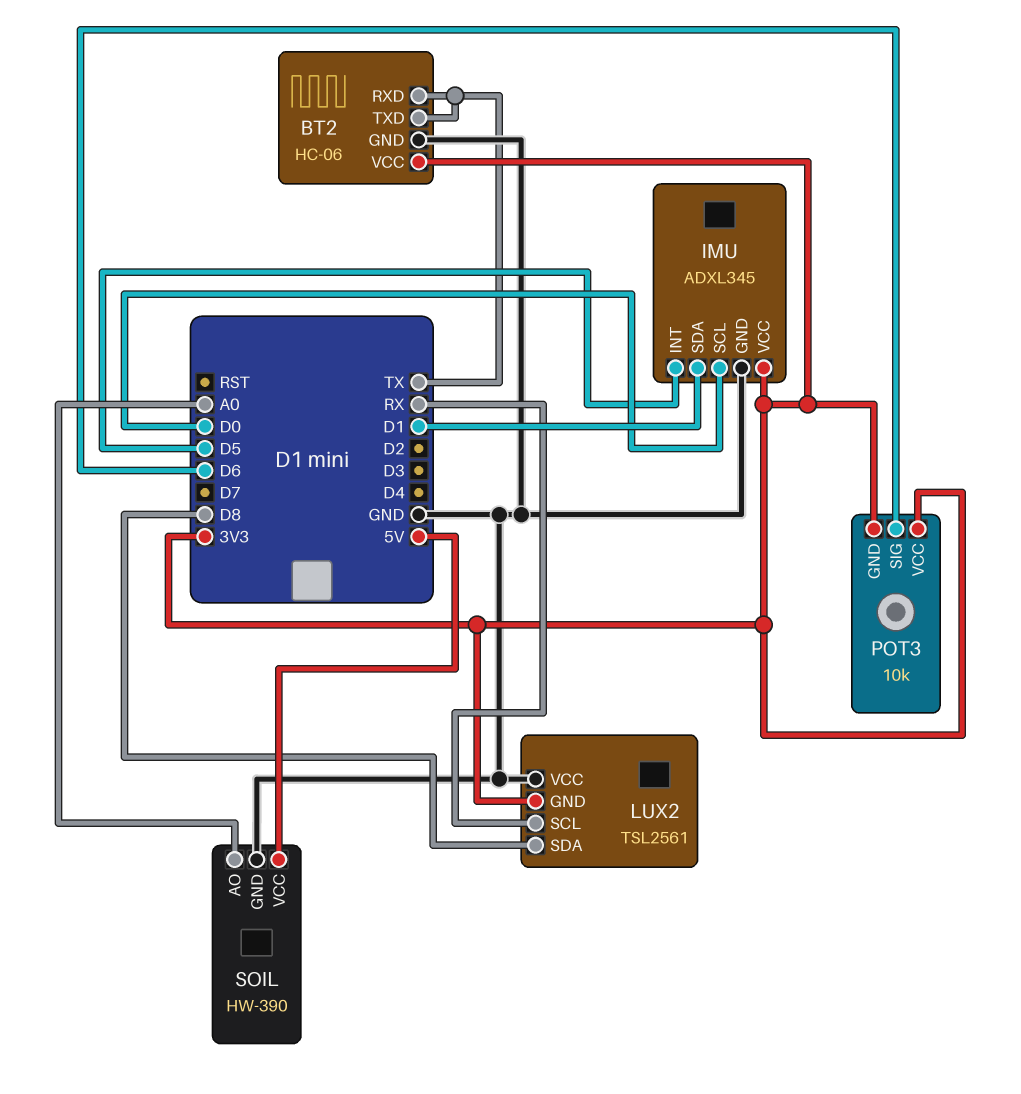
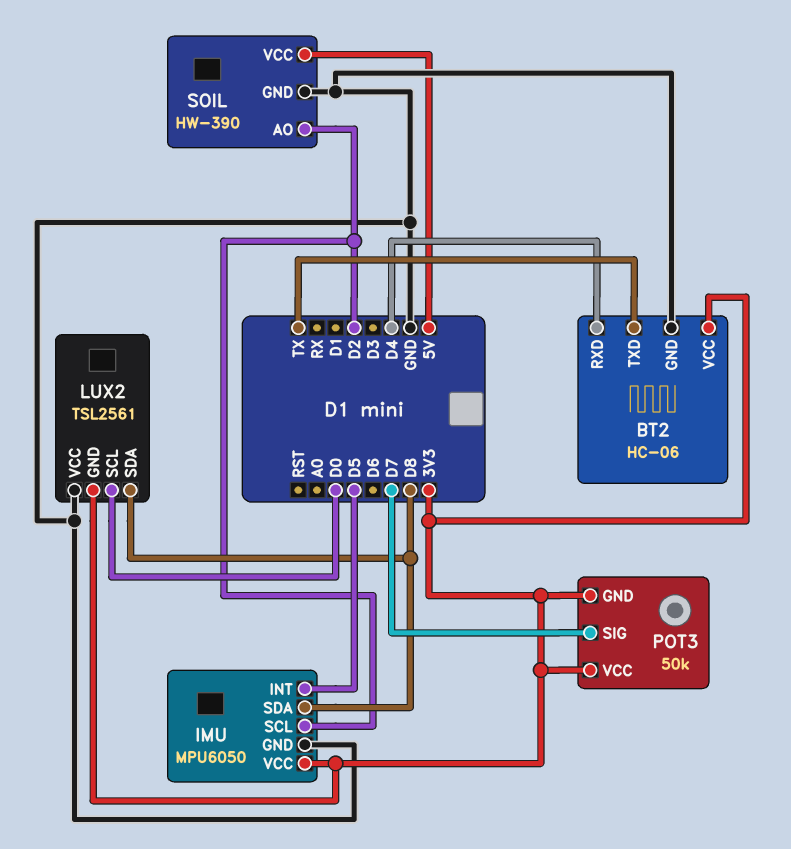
BT2 pin RXD: TX -> D4
IMU: ADXL345 -> MPU6050
IMU pin SCL: D0 -> D2
IMU pin SDA: D1 -> D8
LUX2 pin SCL: RX -> D0
POT3: 10k -> 50k
POT3 pin SIG: D6 -> D7
SOIL pin AO: A0 -> D2

